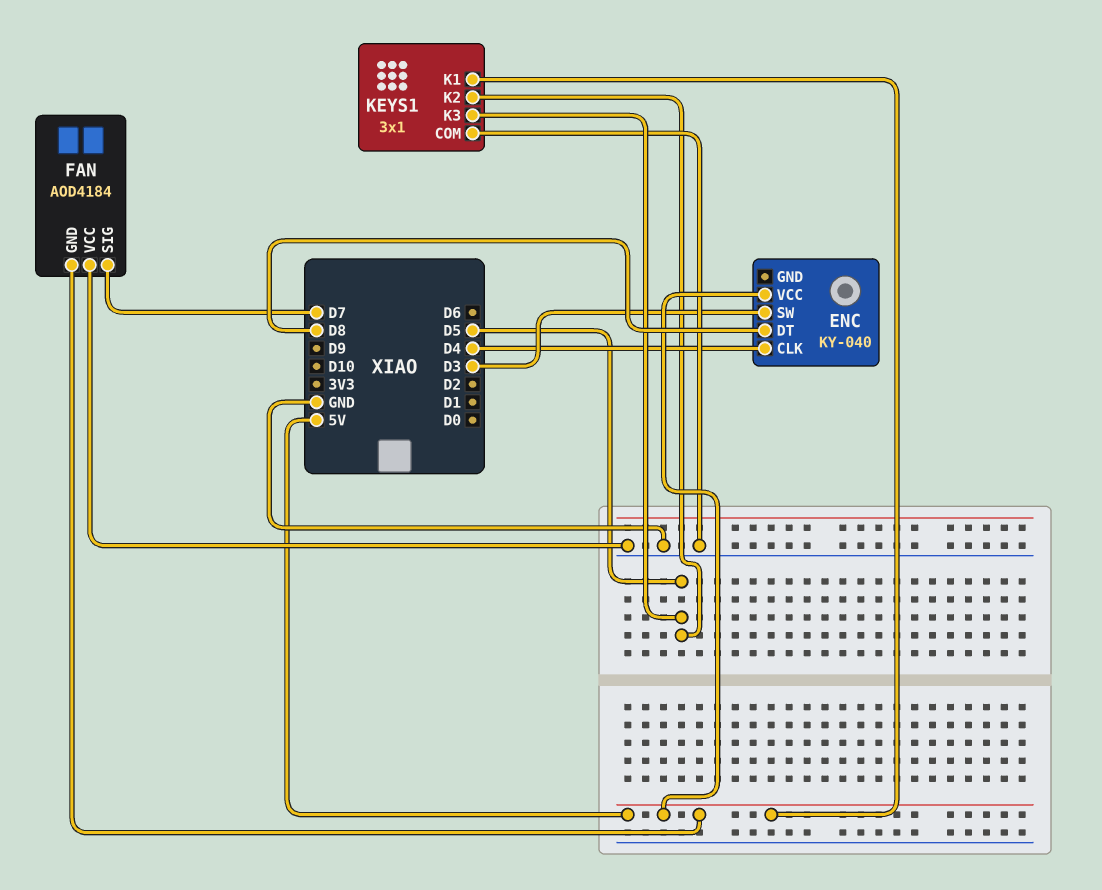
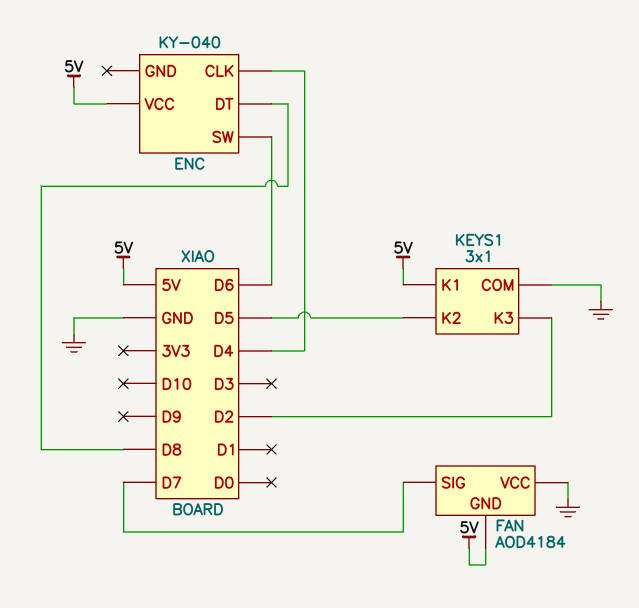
ENC pin SW: D3 -> D6
KEYS1 pin K3: D5 -> D2

